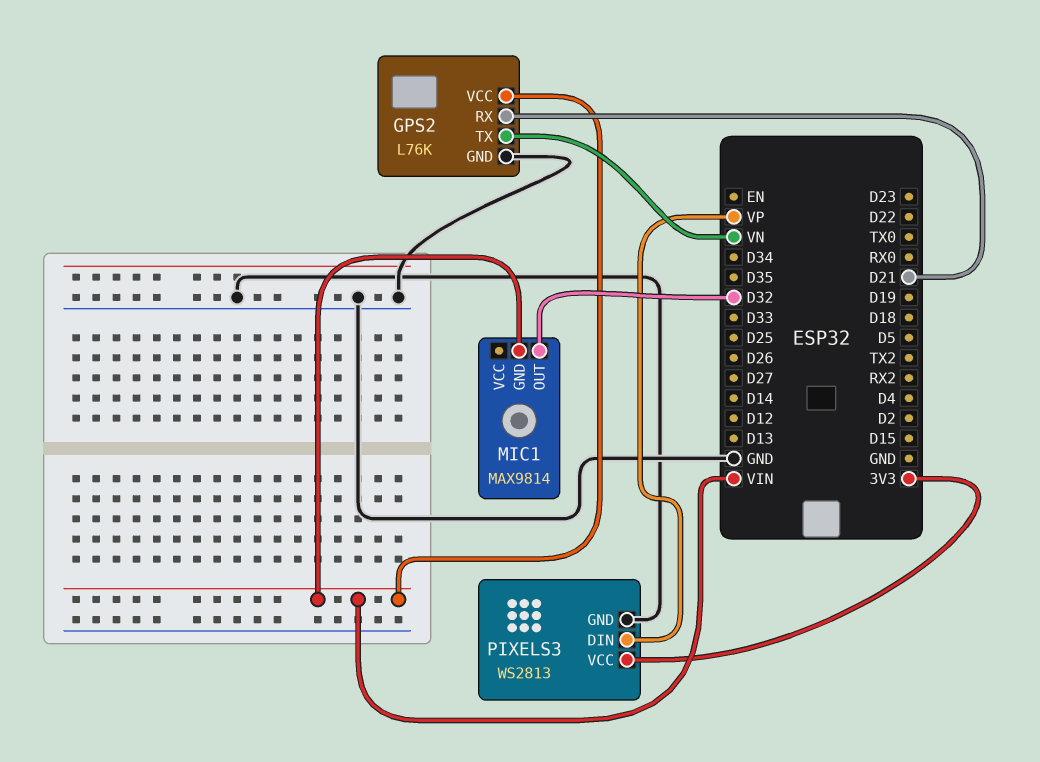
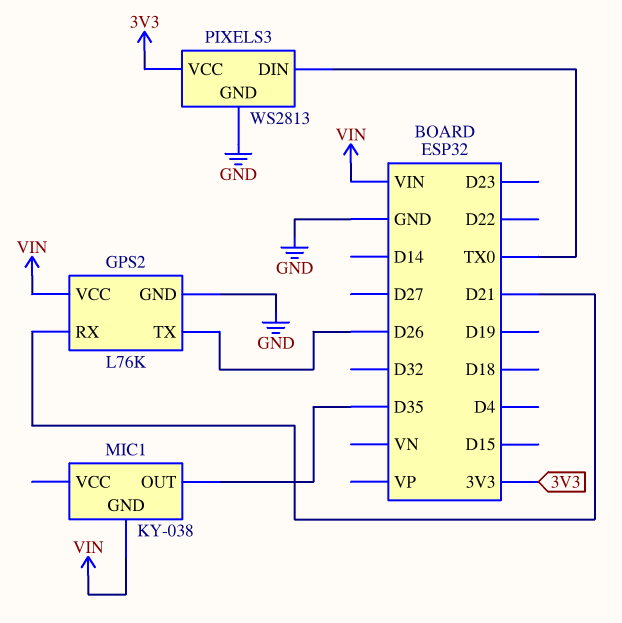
GPS2 pin TX: VN -> D26
MIC1: MAX9814 -> KY-038
MIC1 pin OUT: D32 -> D35
PIXELS3 pin DIN: VP -> TX0

